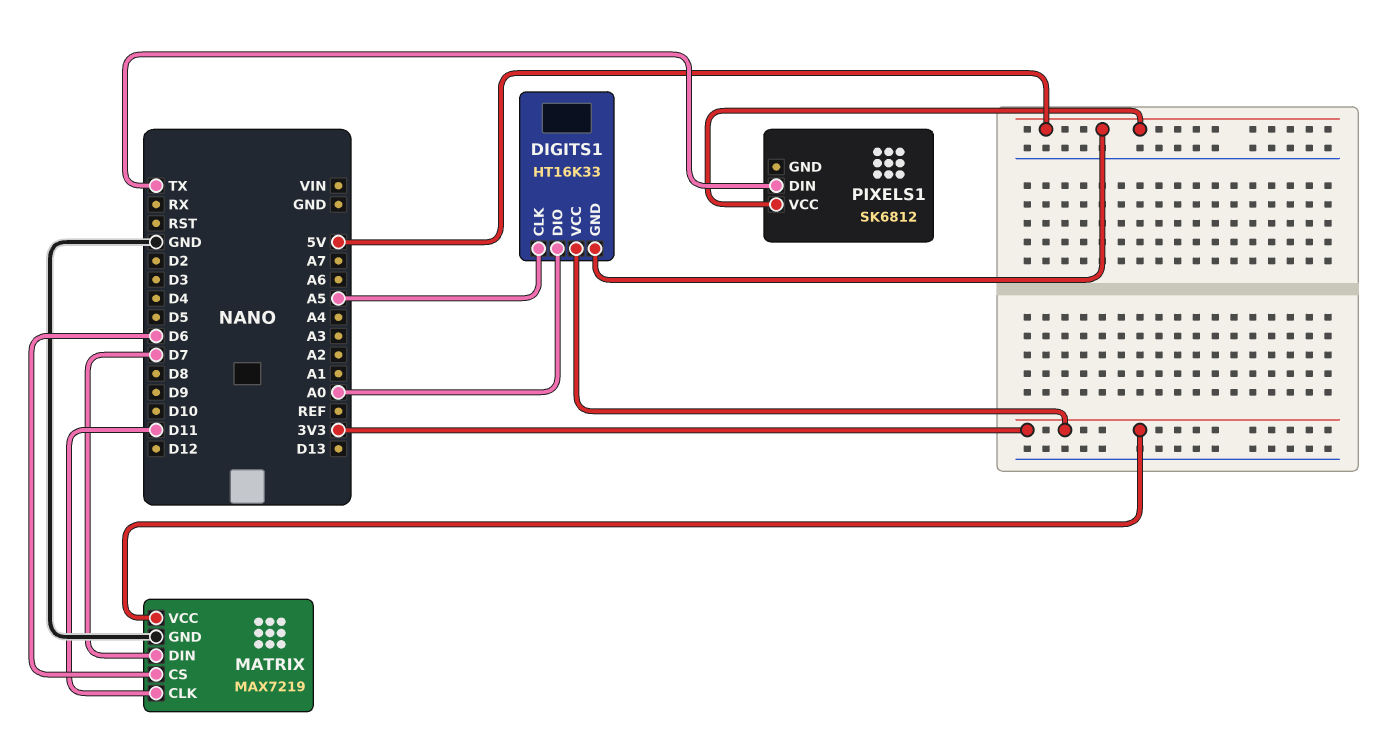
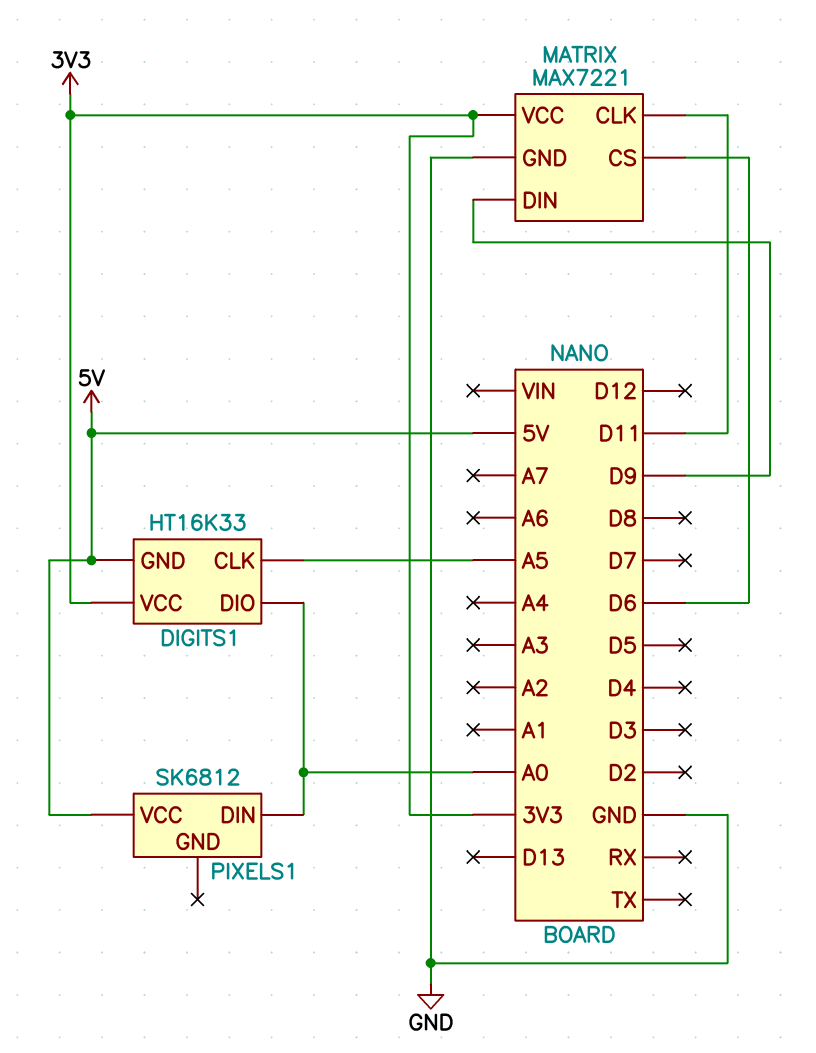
MATRIX: MAX7219 -> MAX7221
MATRIX pin DIN: D7 -> D9
PIXELS1 pin DIN: TX -> A0

